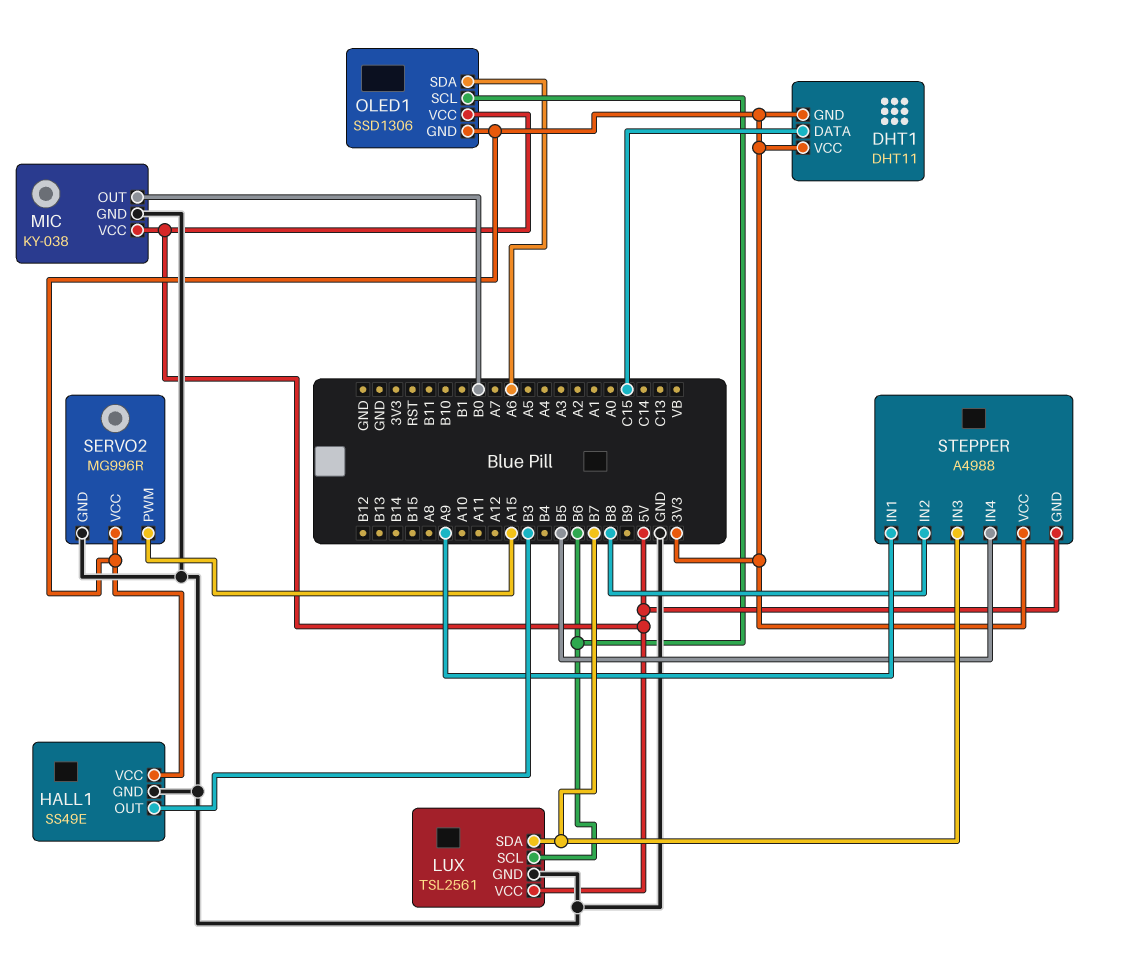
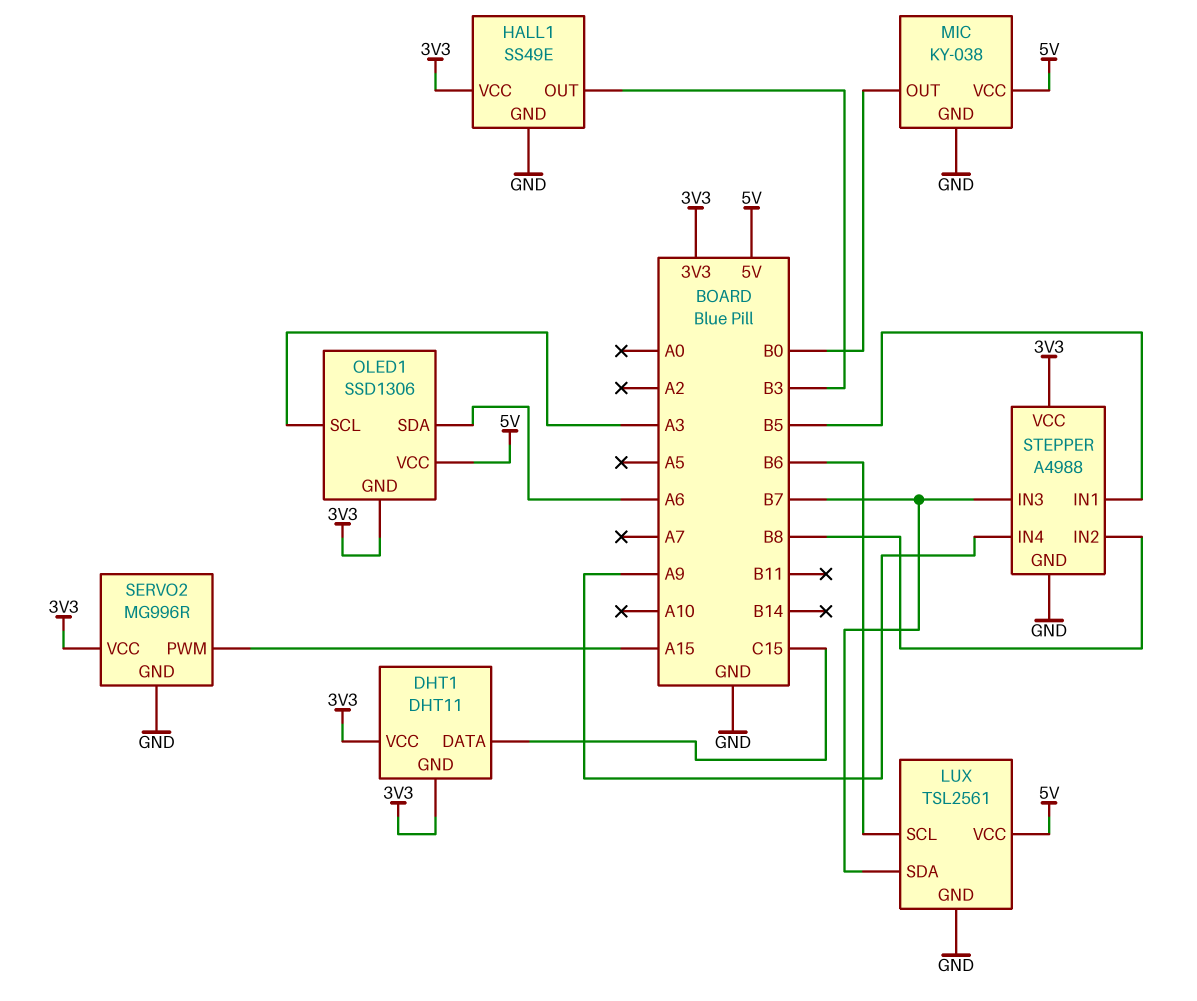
OLED1 pin SCL: B6 -> A3
STEPPER pin GND: 5V -> GND
STEPPER pin IN1: A9 -> B5
STEPPER pin IN4: B5 -> A9

